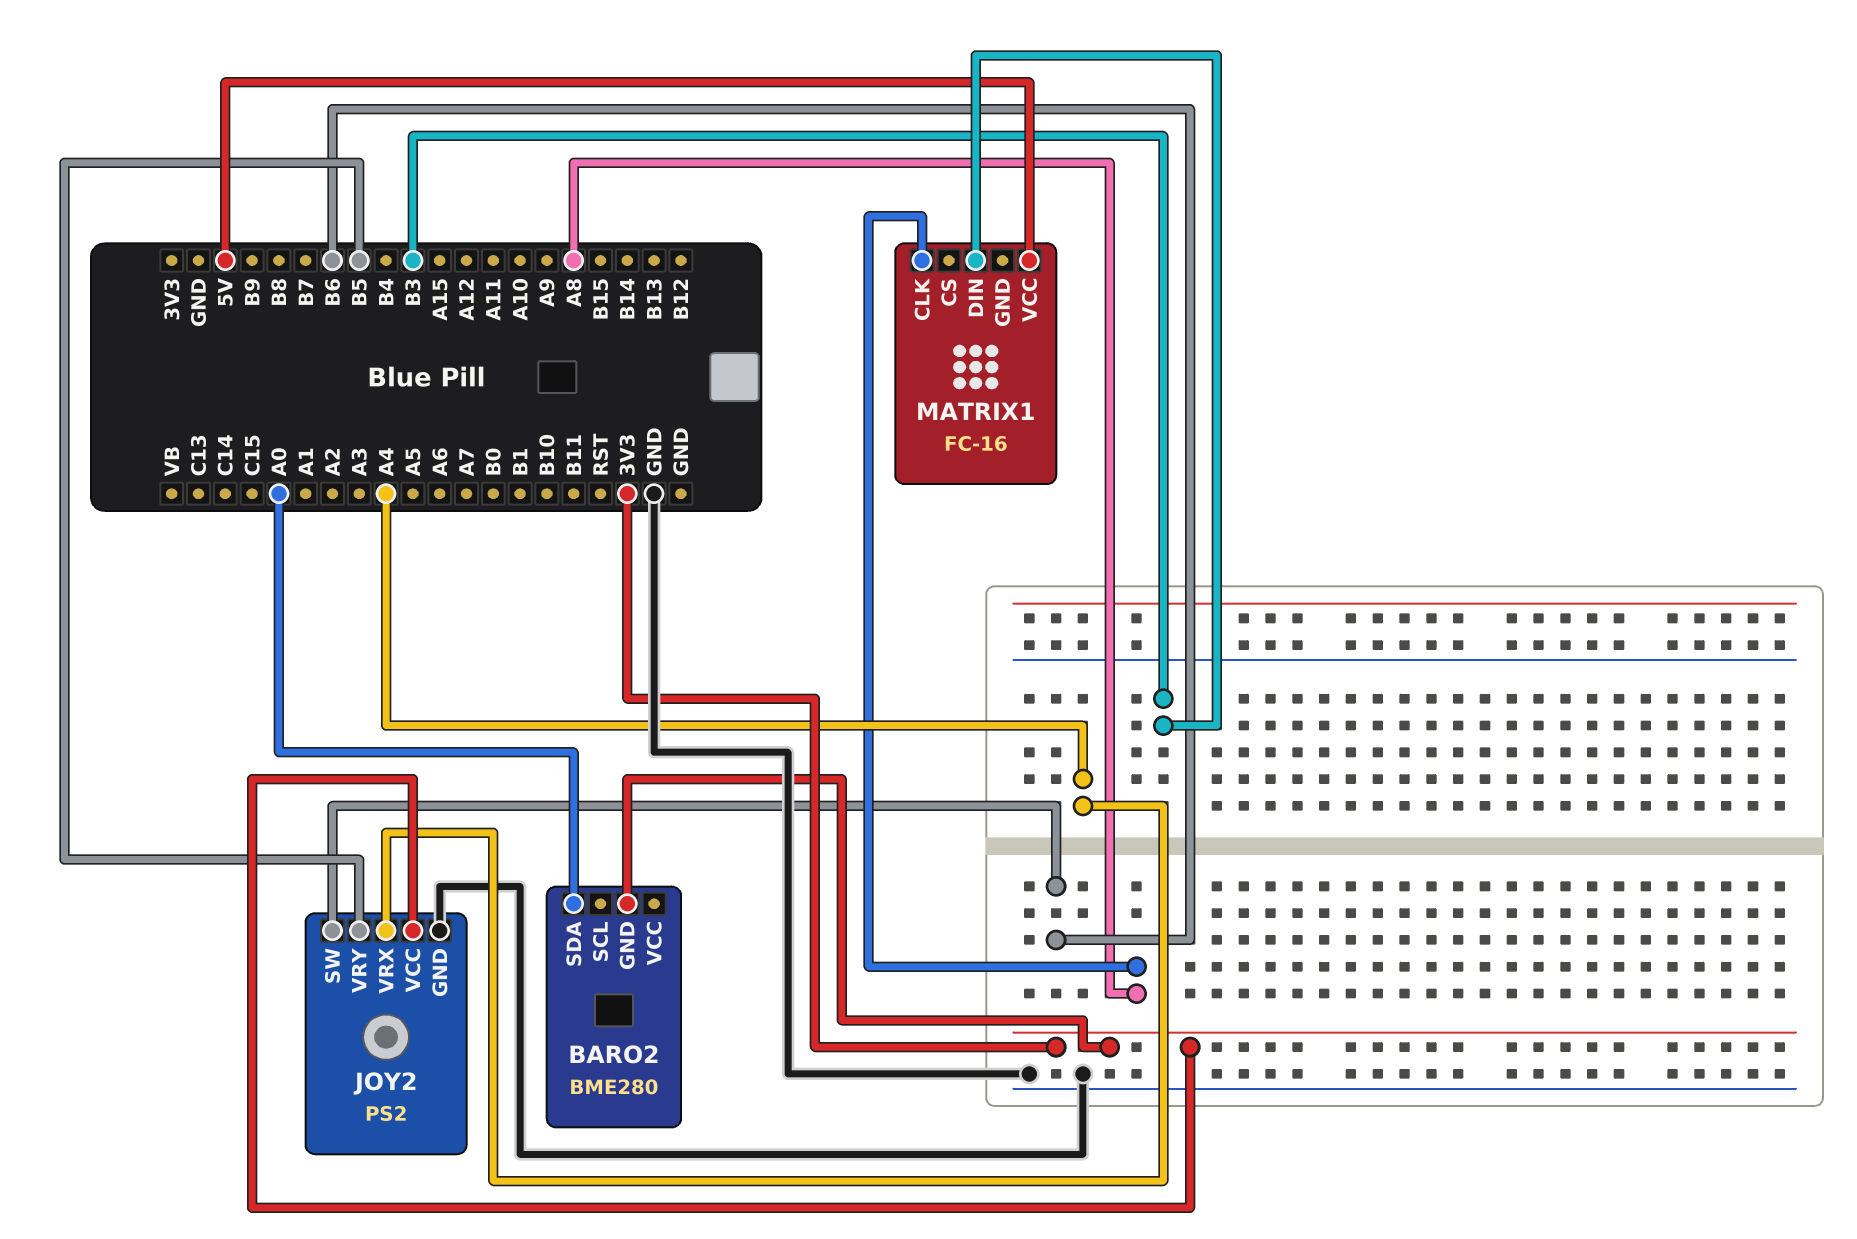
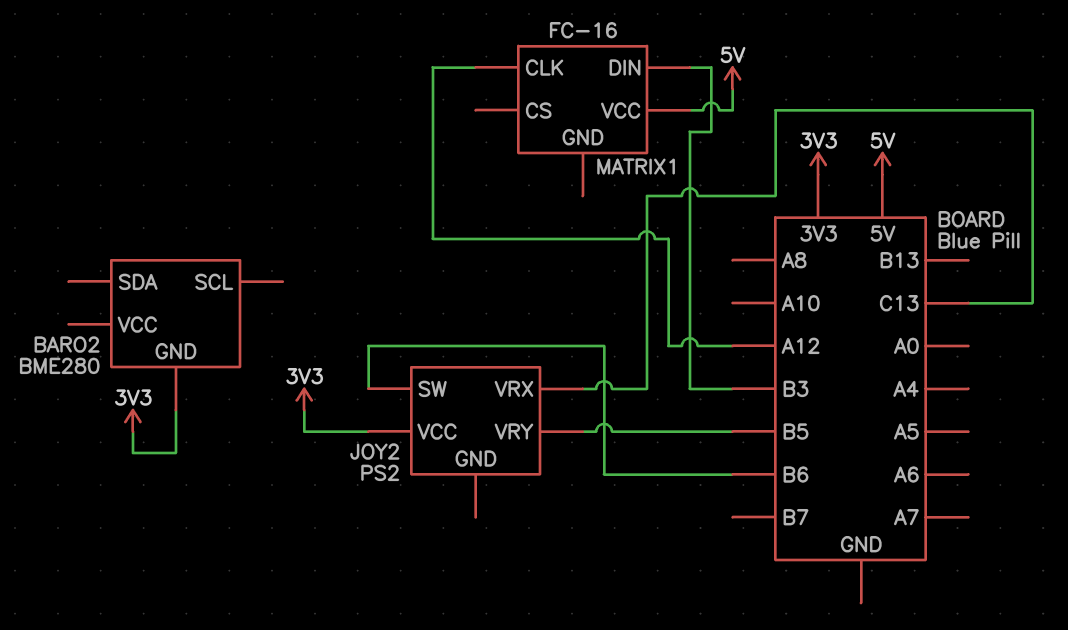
BARO2 pin SDA: A0 -> none
JOY2 pin GND: GND -> none
JOY2 pin VRX: A4 -> C13
MATRIX1 pin CLK: A8 -> A12

